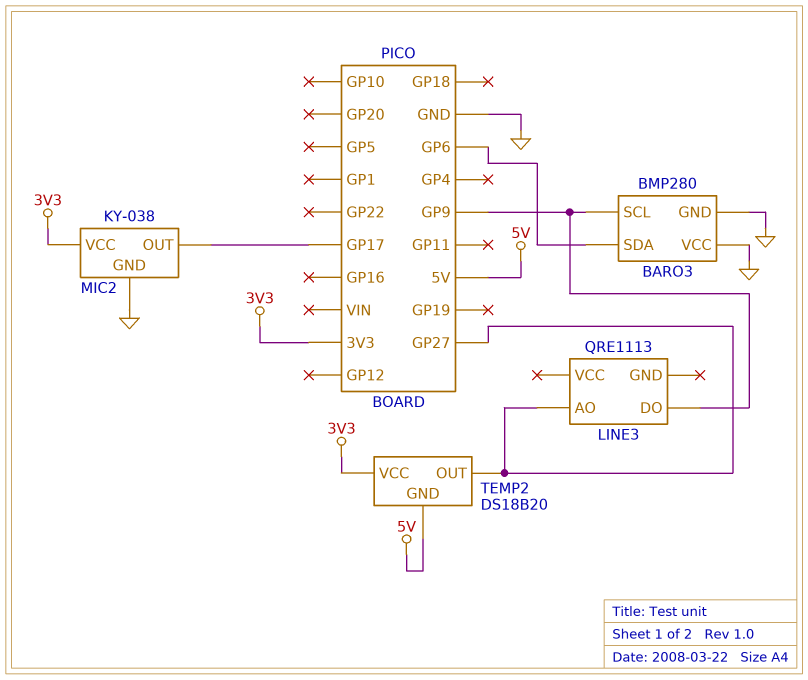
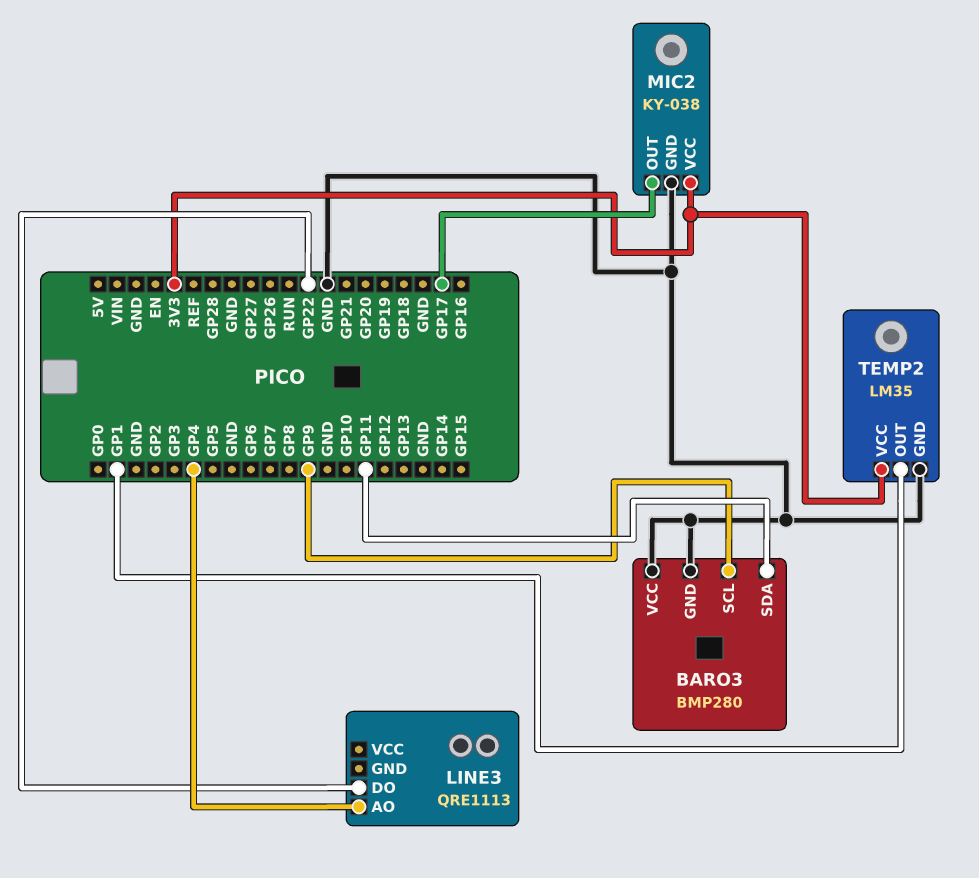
BARO3 pin SDA: GP6 -> GP11
LINE3 pin AO: GP27 -> GP4
LINE3 pin DO: GP9 -> GP22
TEMP2: DS18B20 -> LM35
TEMP2 pin GND: 5V -> GND
TEMP2 pin OUT: GP27 -> GP1

